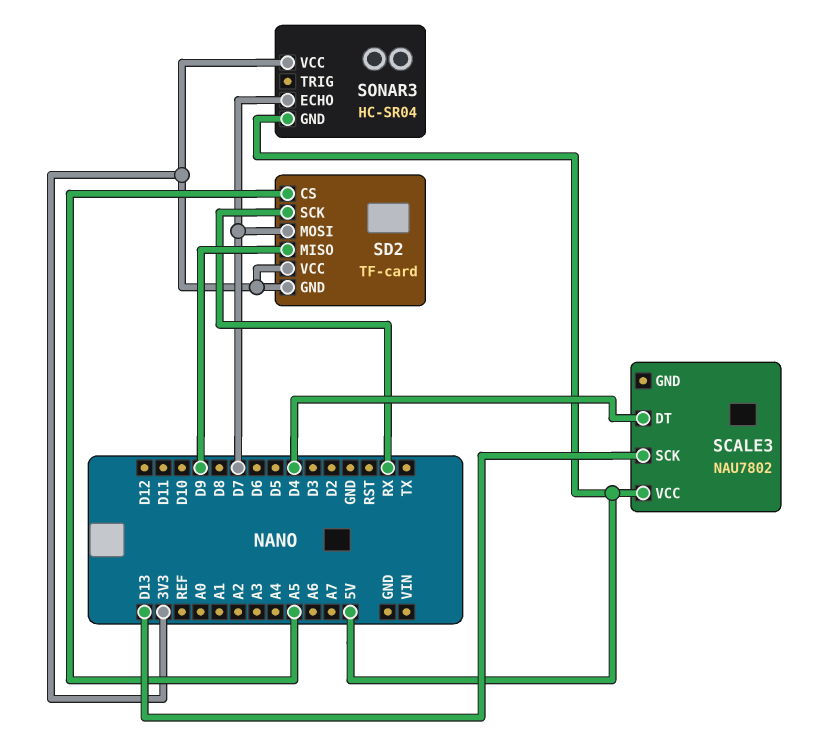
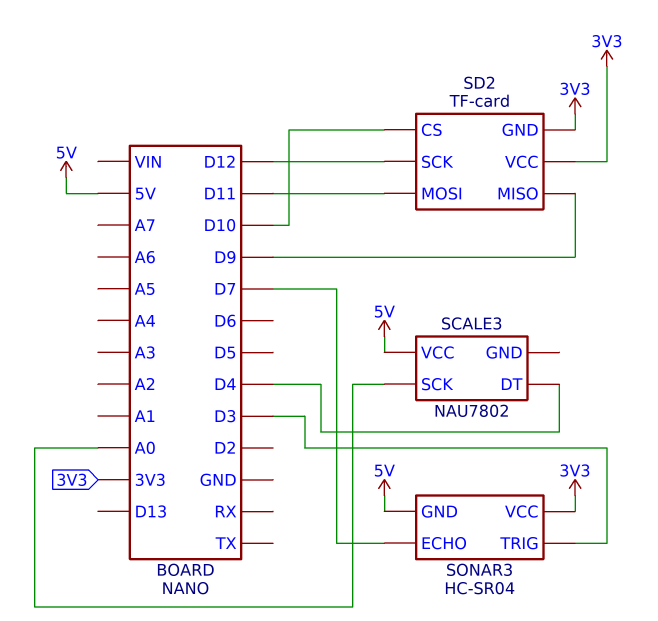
SCALE3 pin SCK: D13 -> A0
SD2 pin CS: A5 -> D10
SD2 pin MOSI: D7 -> D11
SD2 pin SCK: RX -> D12
SONAR3 pin TRIG: none -> D3

